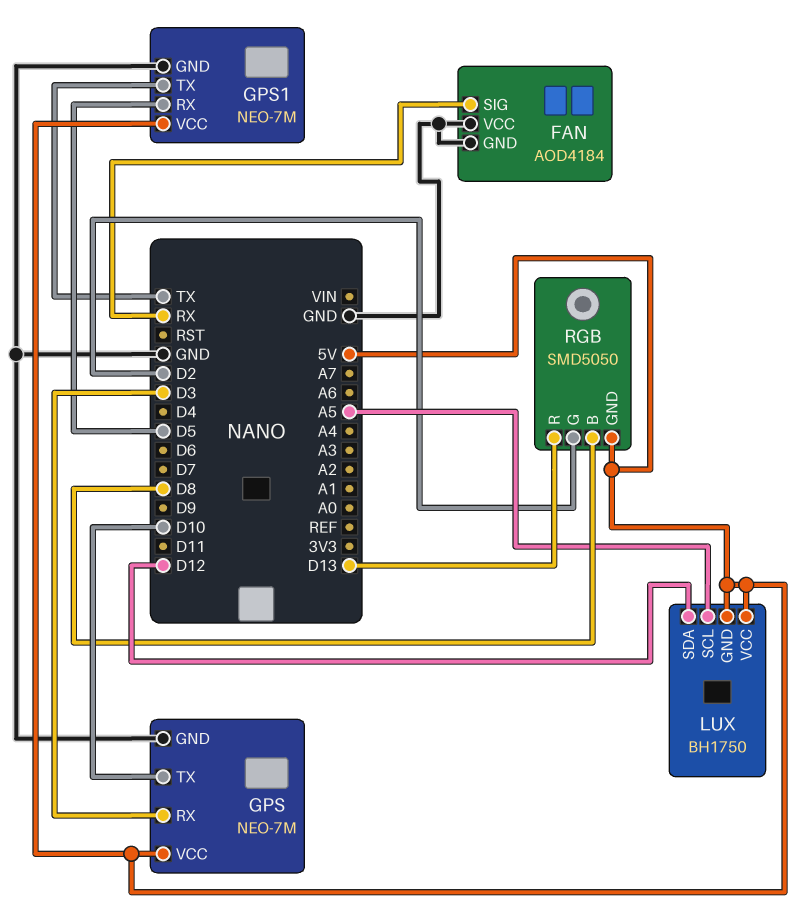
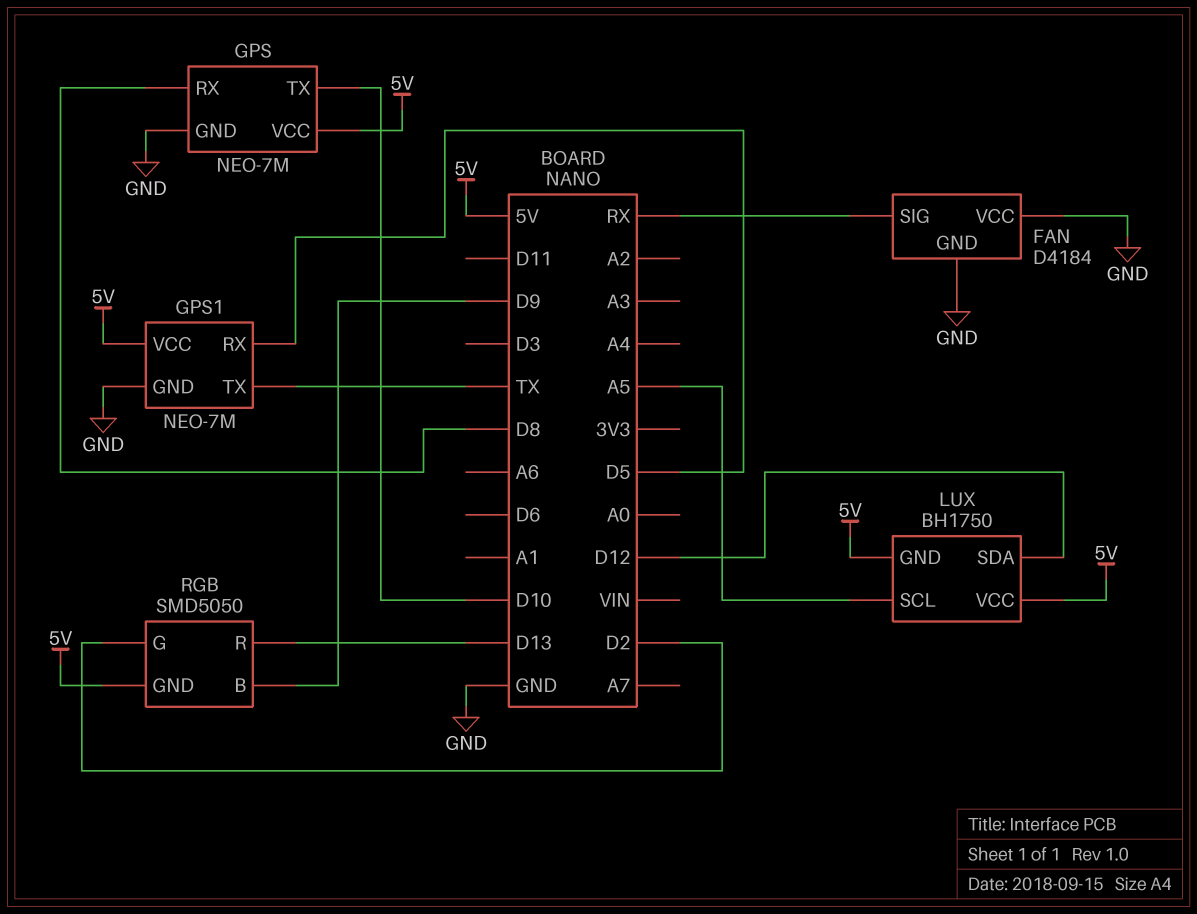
FAN: AOD4184 -> D4184
GPS pin RX: D3 -> D8
RGB pin B: D8 -> D9

